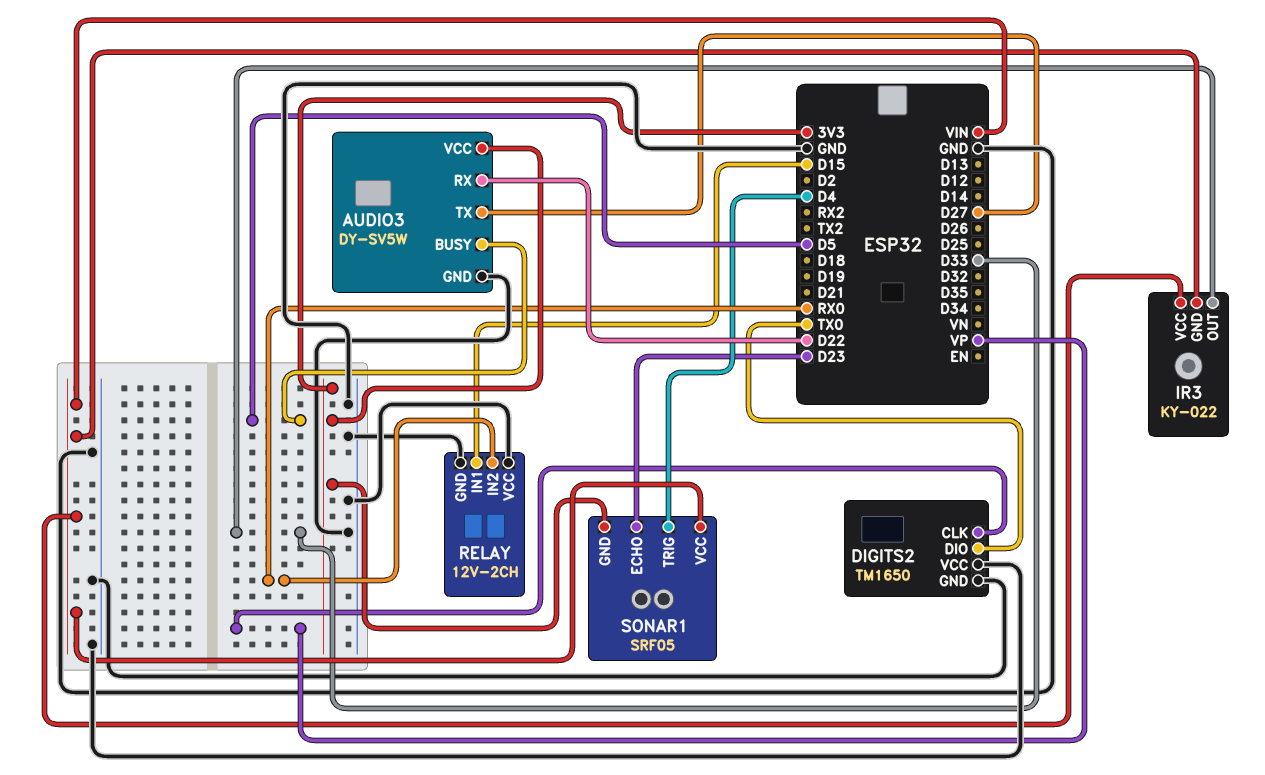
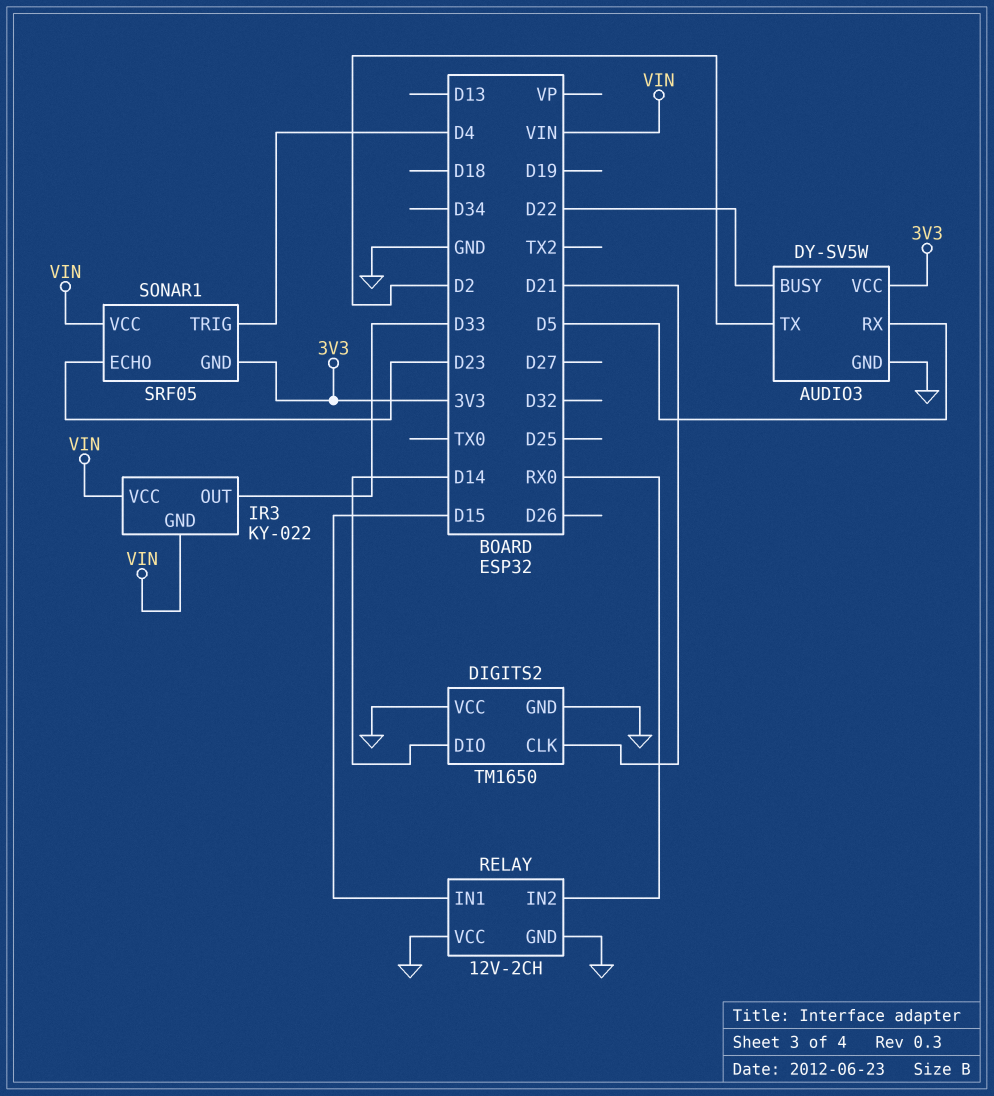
AUDIO3 pin BUSY: D5 -> D22
AUDIO3 pin RX: D22 -> D5
AUDIO3 pin TX: D27 -> D2
DIGITS2 pin CLK: VP -> D21
DIGITS2 pin DIO: TX0 -> D14

